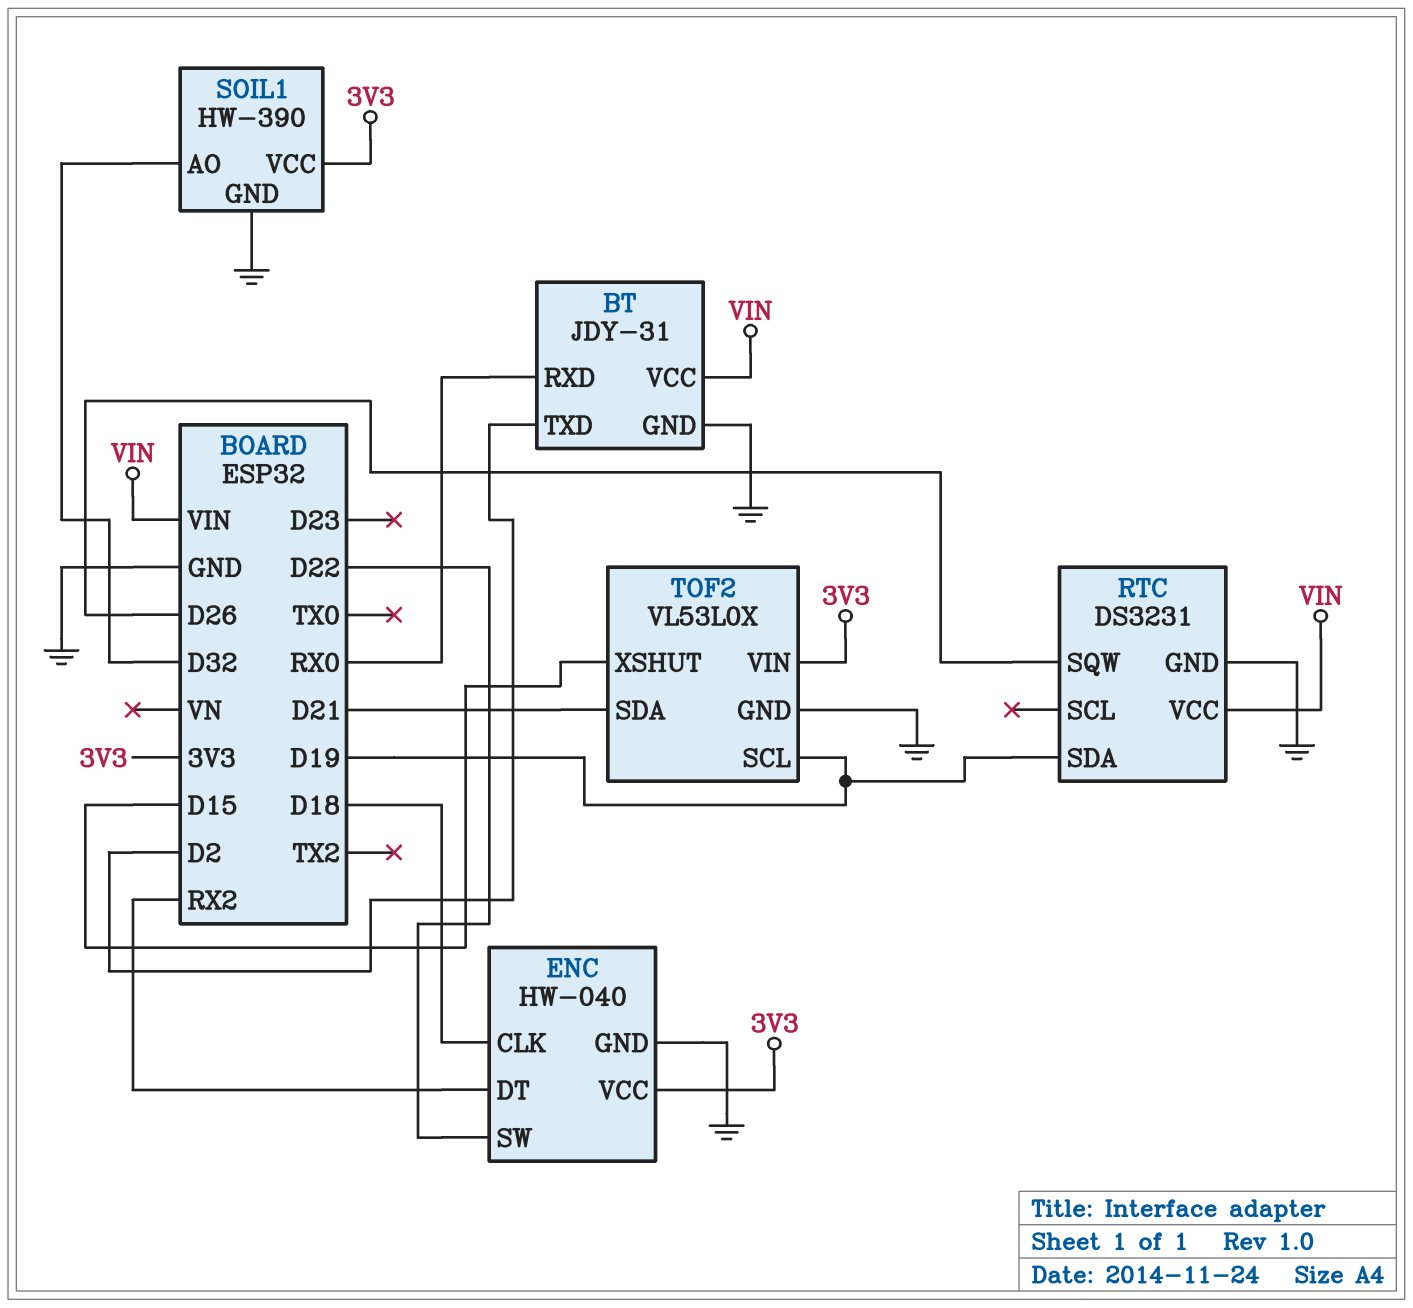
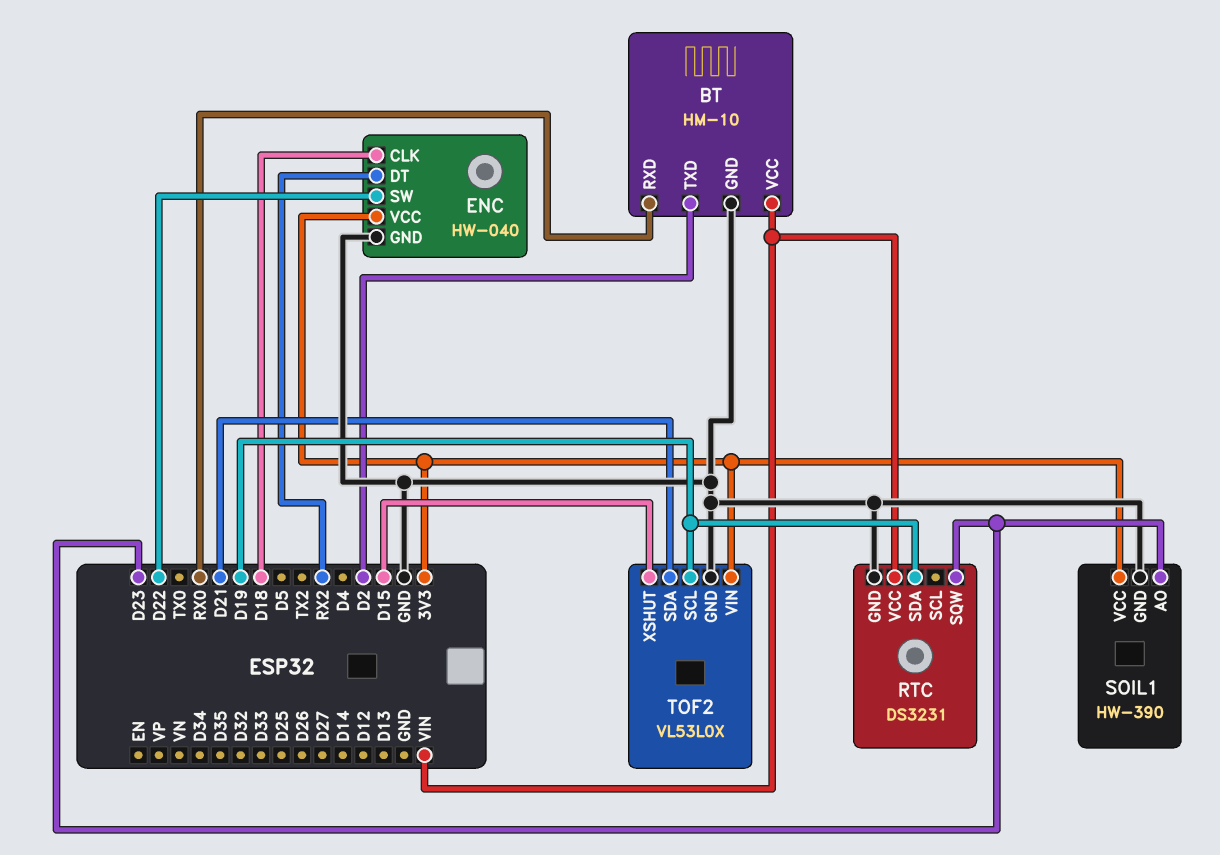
BT: JDY-31 -> HM-10
RTC pin SQW: D26 -> D23
SOIL1 pin AO: D32 -> D23

